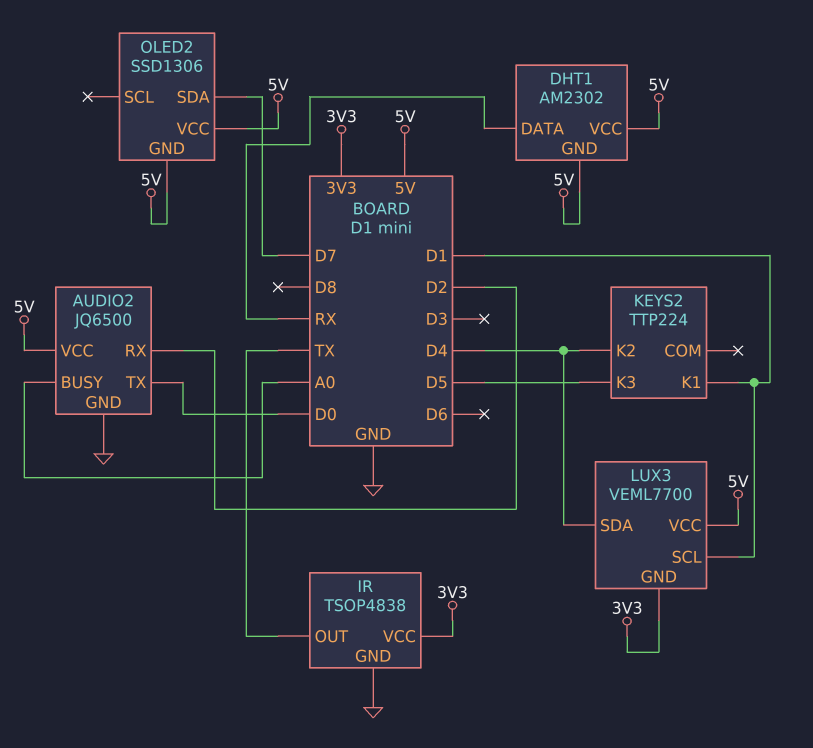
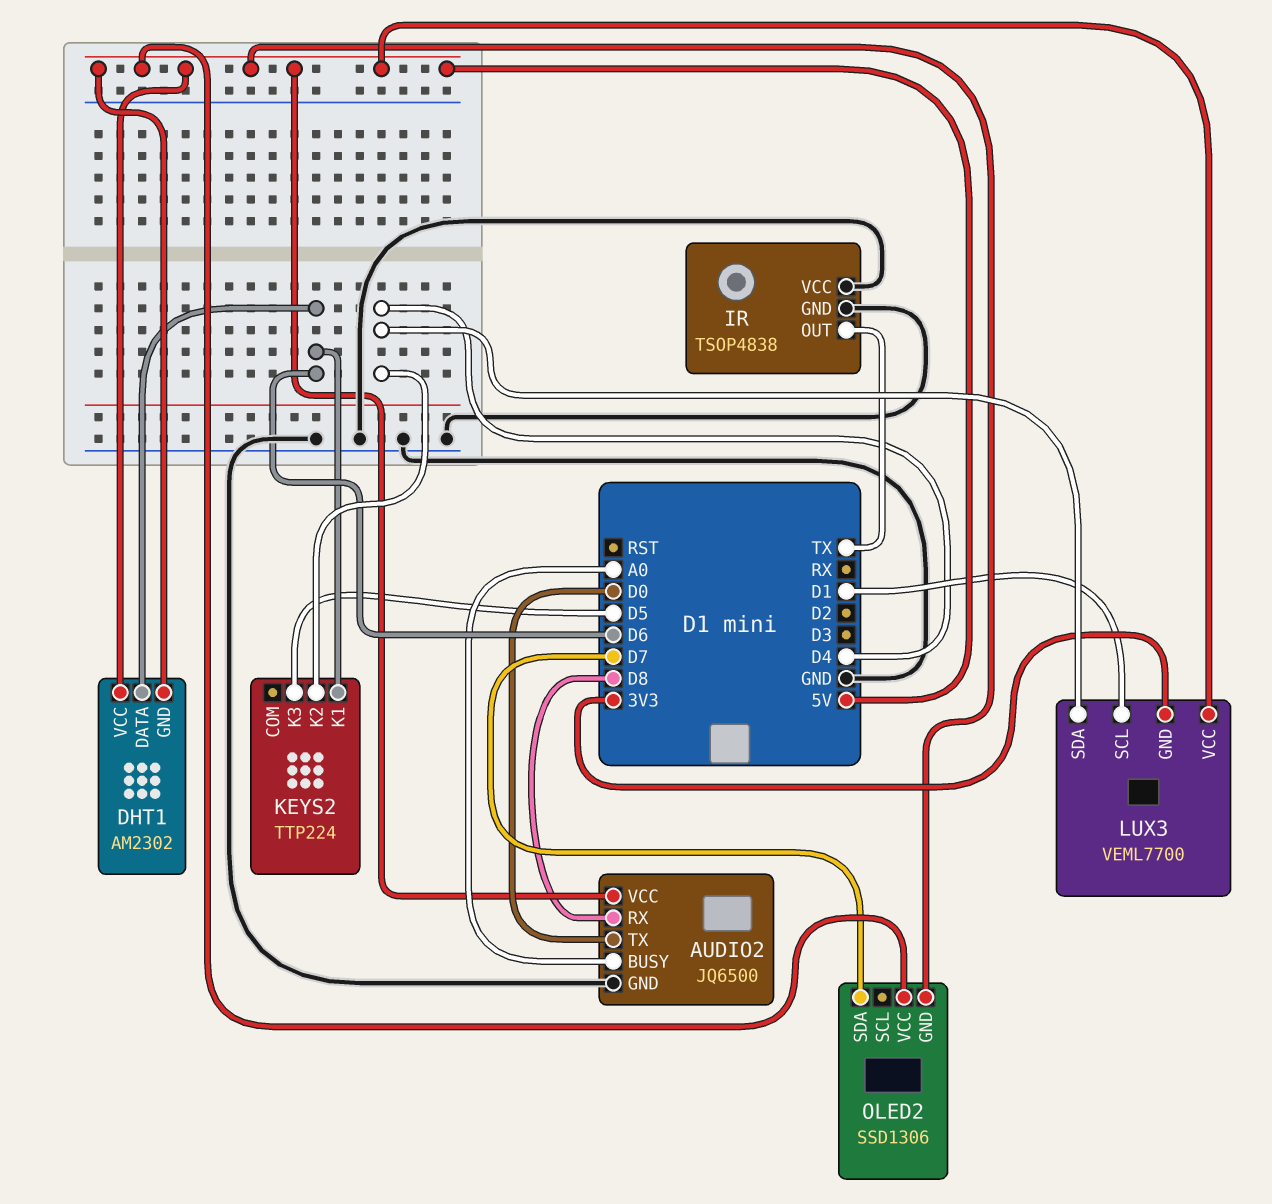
AUDIO2 pin RX: D2 -> D8
DHT1 pin DATA: RX -> D6
IR pin VCC: 3V3 -> GND
KEYS2 pin K1: D1 -> D6

